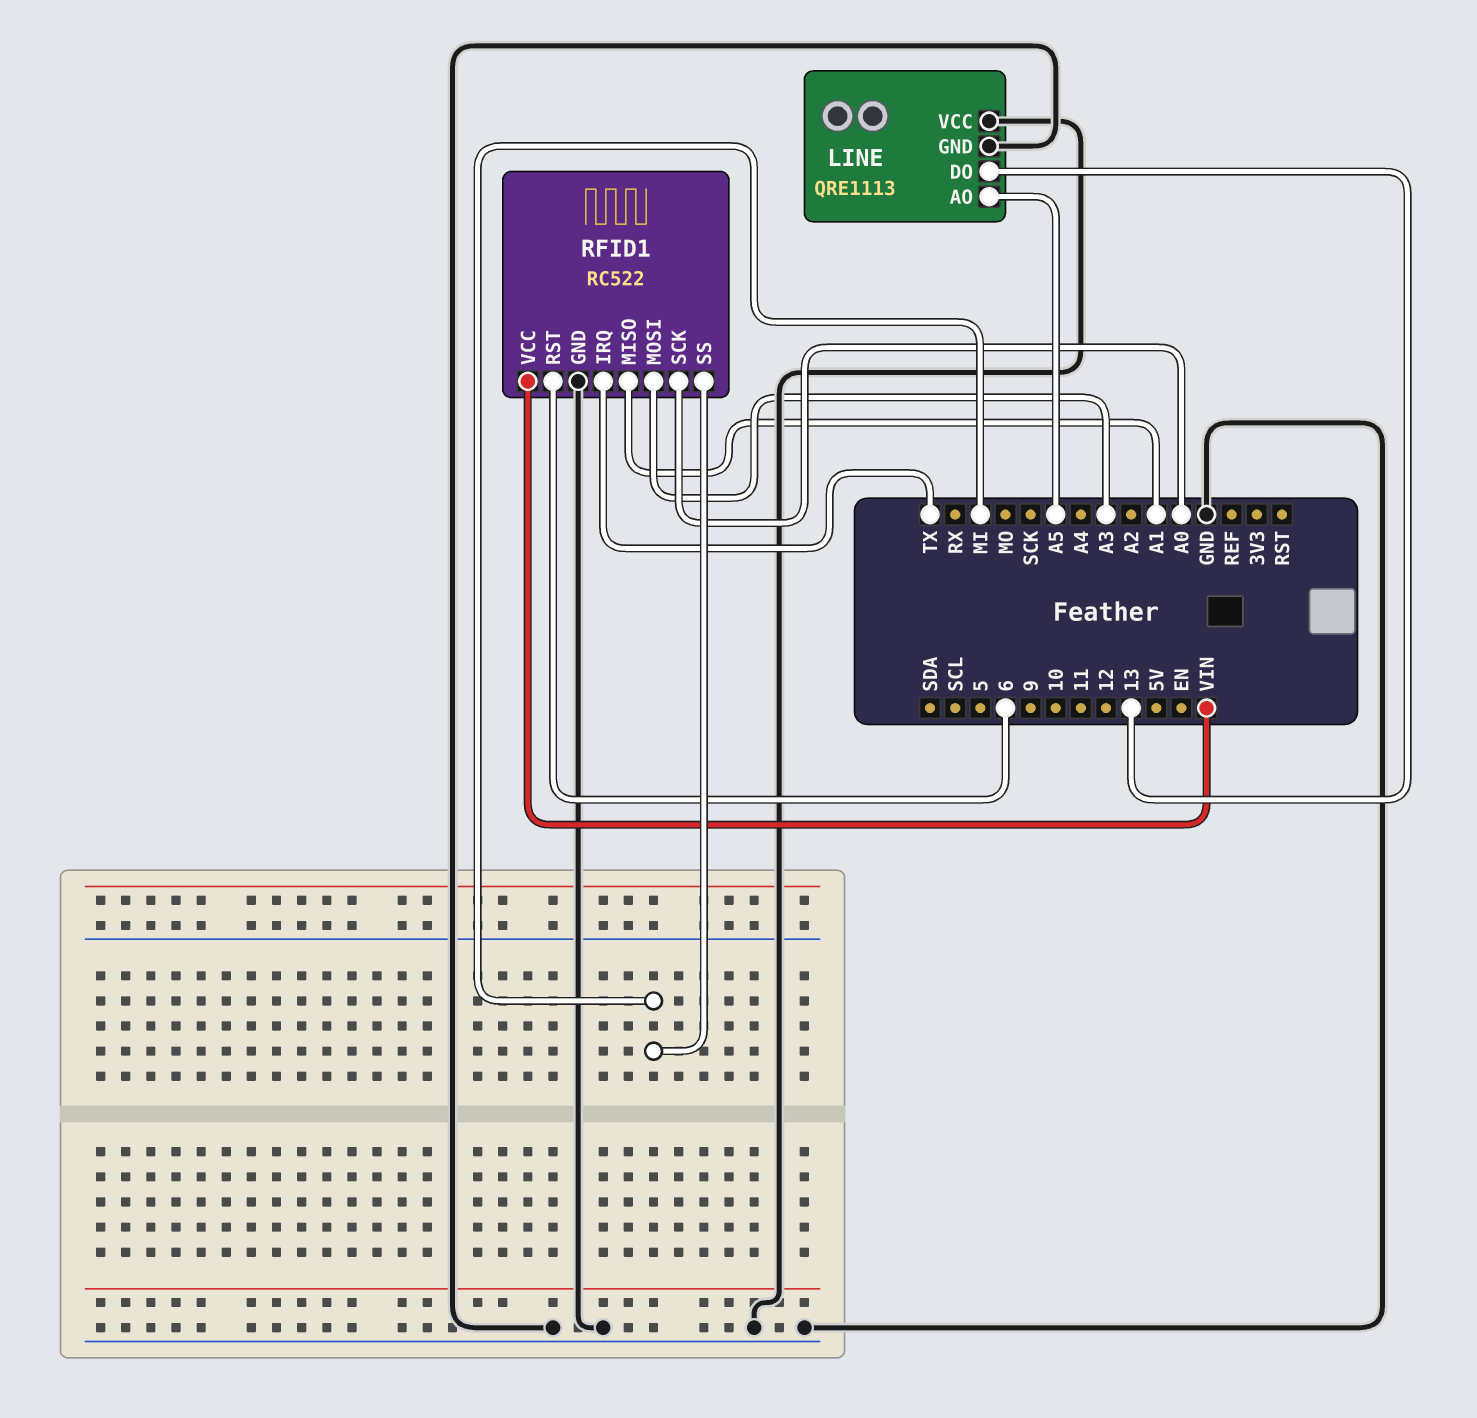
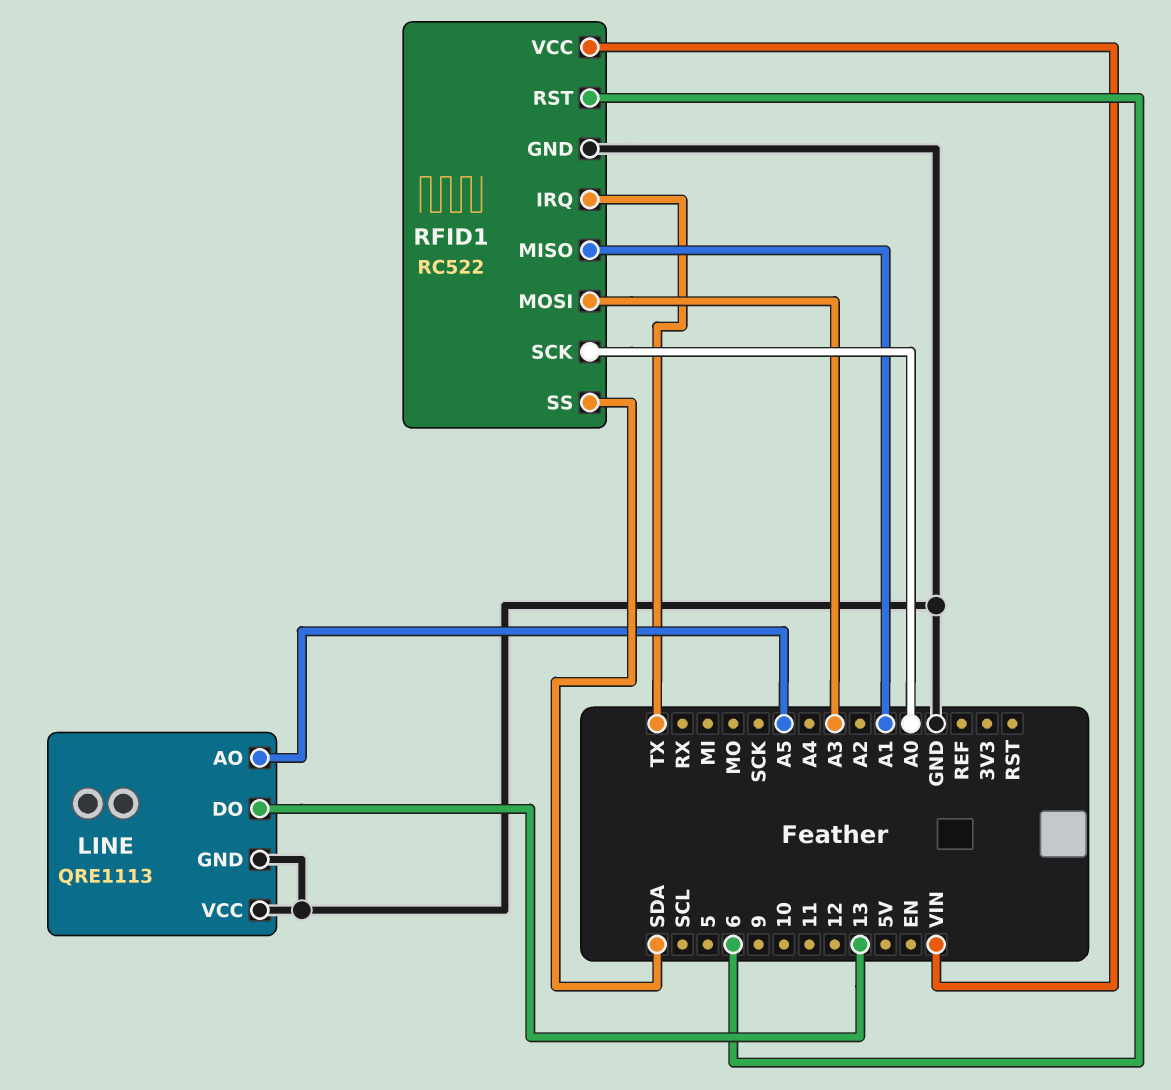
RFID1 pin SS: MI -> SDA

